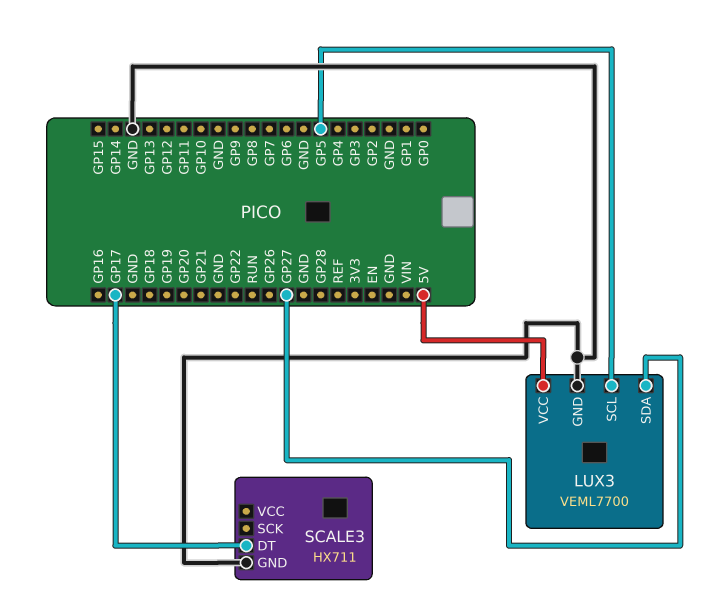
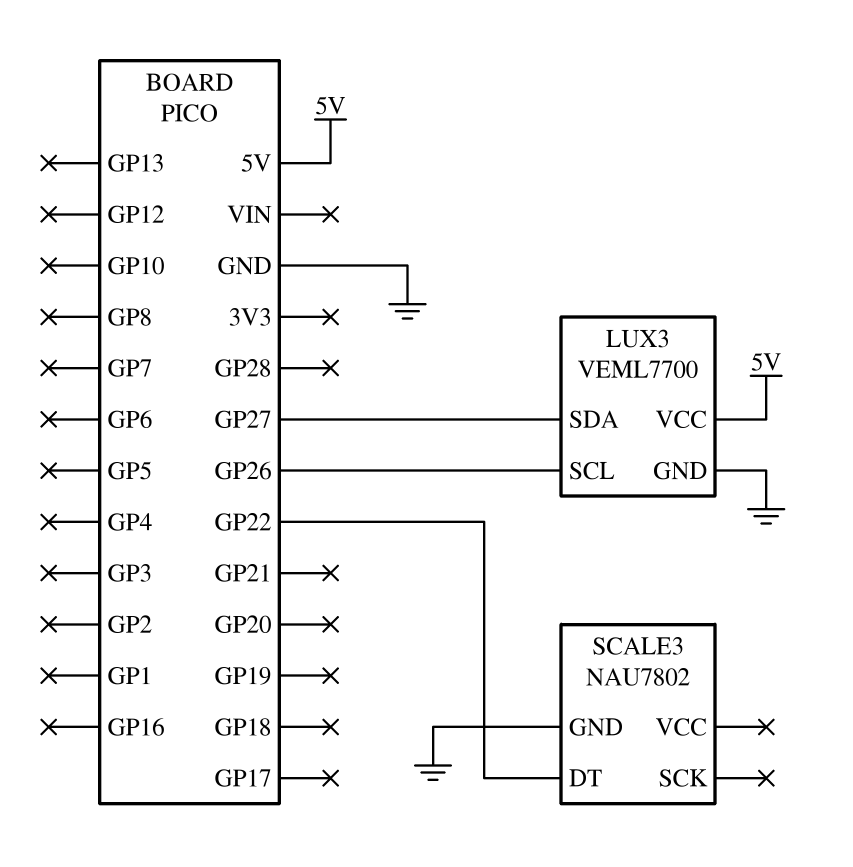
LUX3 pin SCL: GP5 -> GP26
SCALE3: HX711 -> NAU7802
SCALE3 pin DT: GP17 -> GP22

